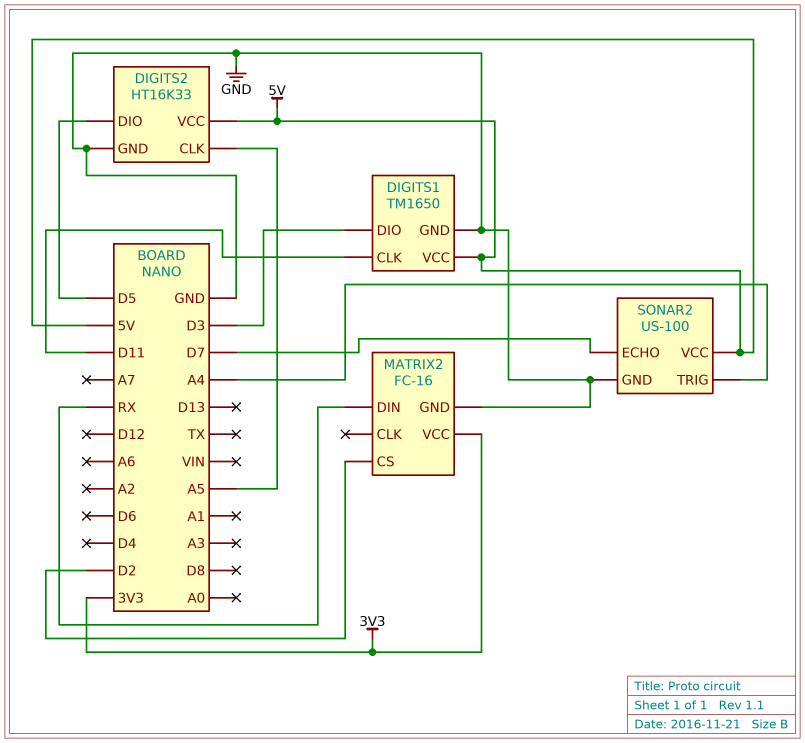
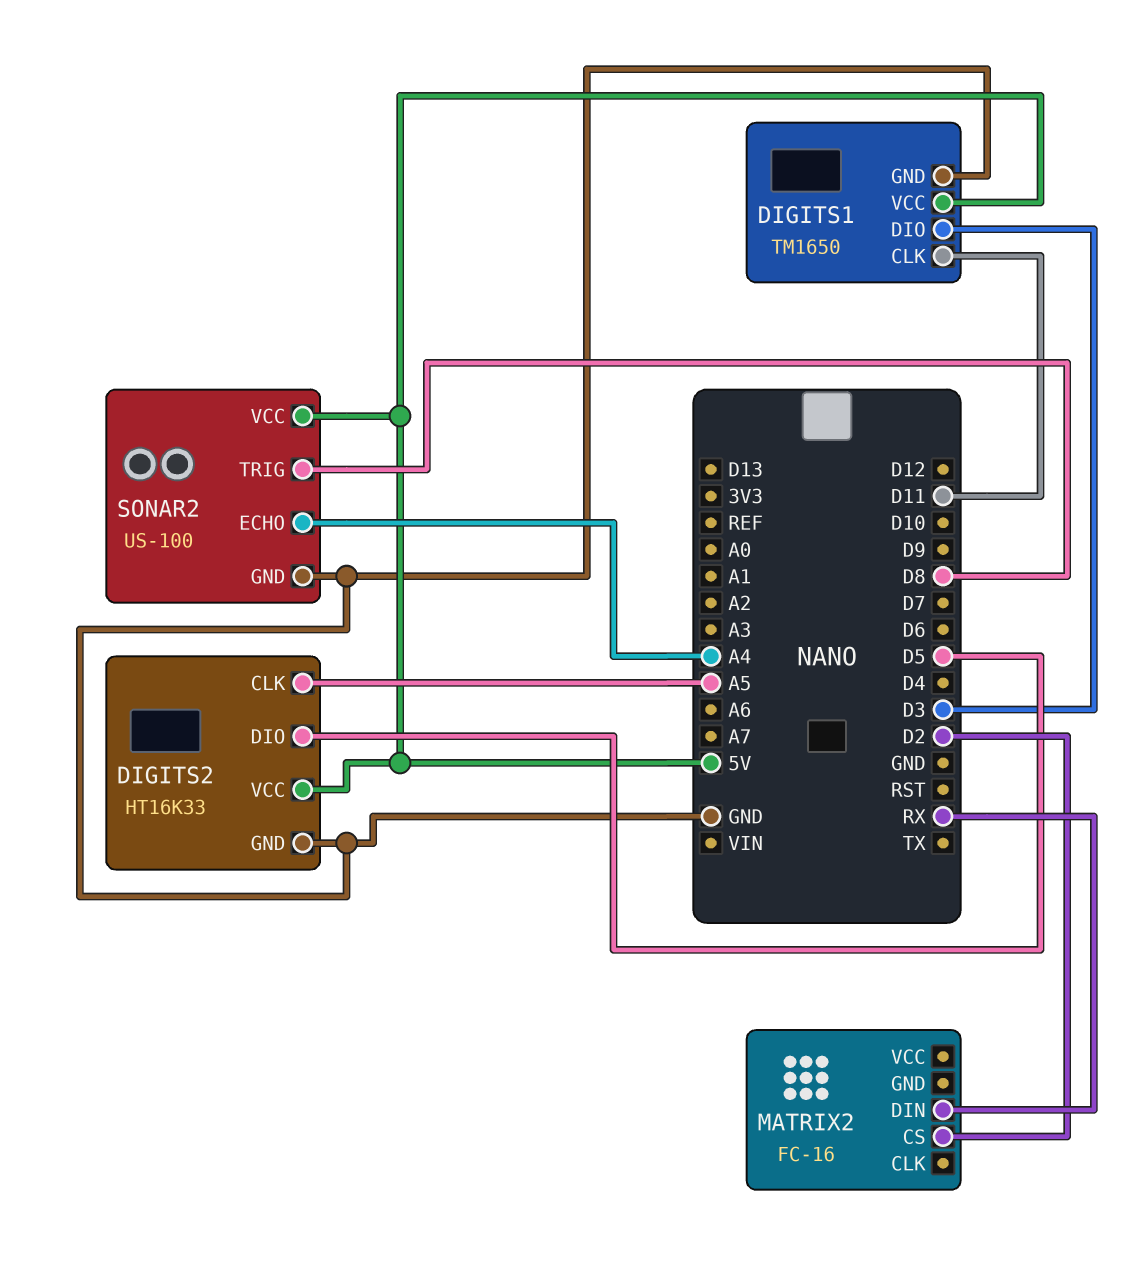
MATRIX2 pin GND: GND -> none
MATRIX2 pin VCC: 3V3 -> none
SONAR2 pin ECHO: D7 -> A4
SONAR2 pin TRIG: A4 -> D8

